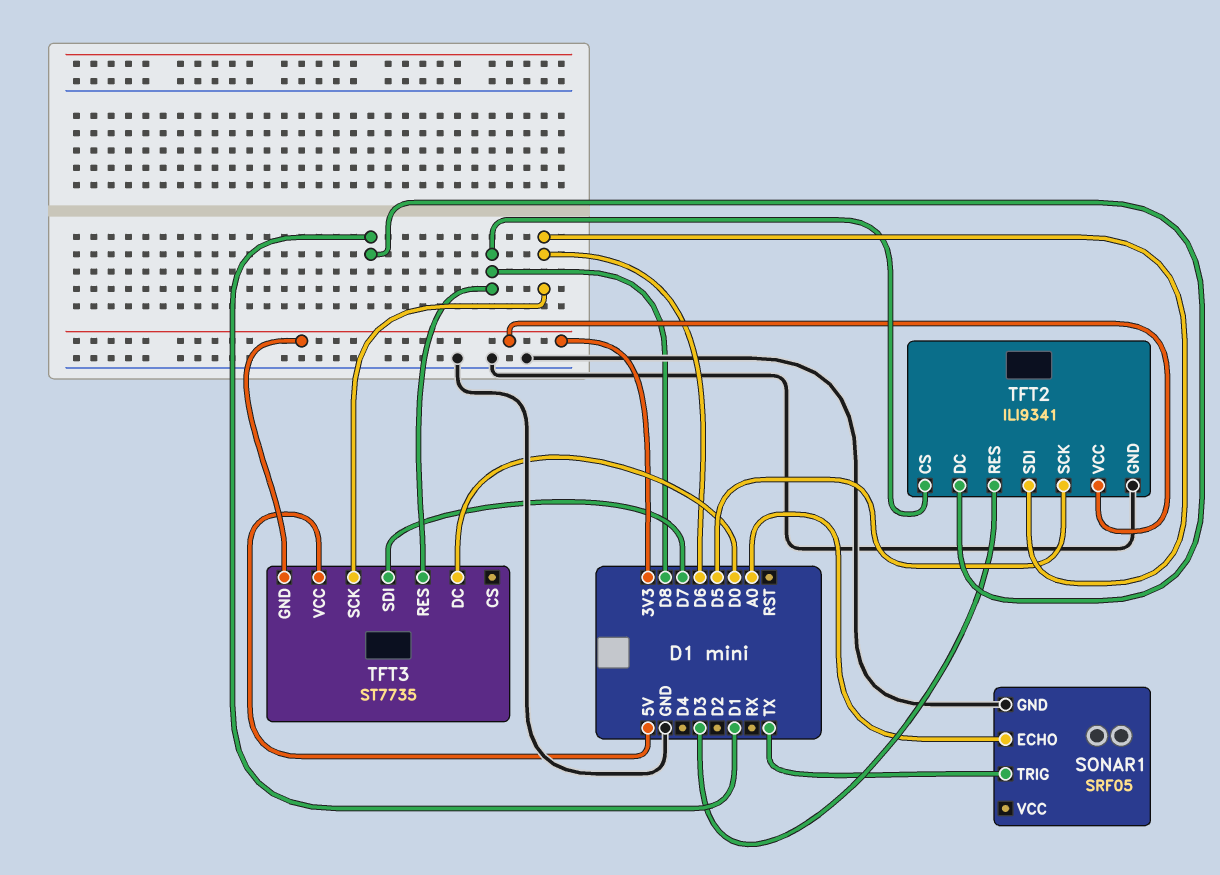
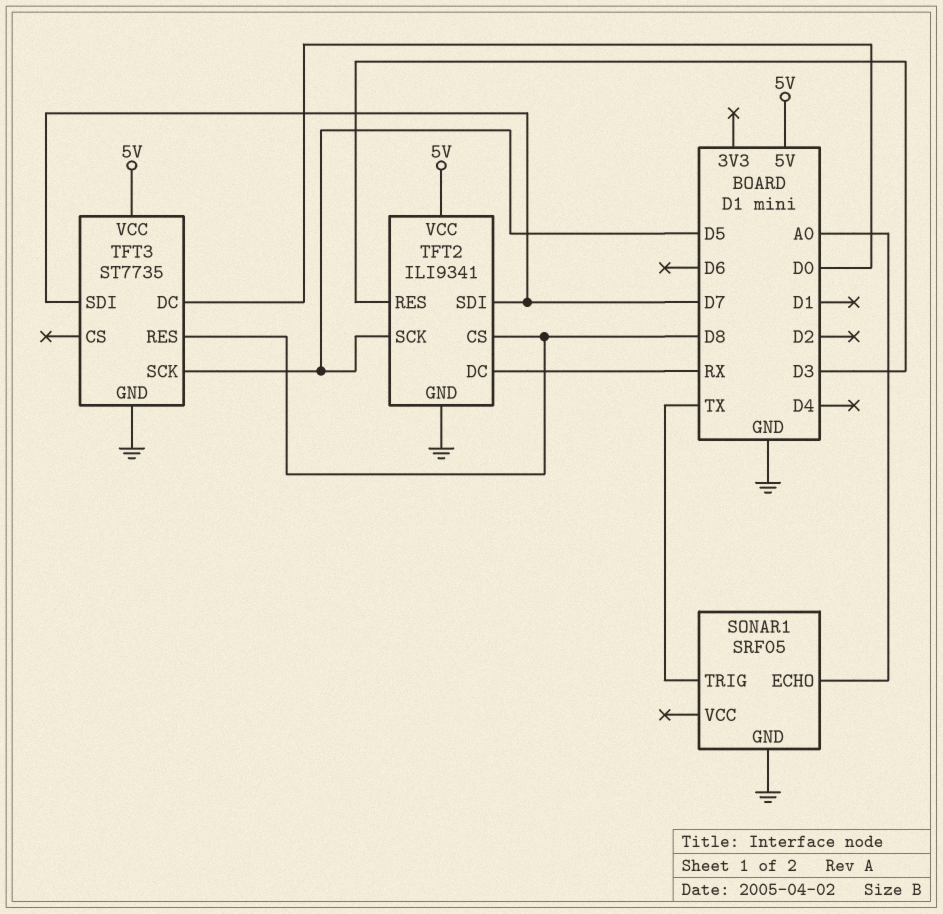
TFT2 pin DC: D1 -> RX
TFT2 pin SDI: D6 -> D7
TFT2 pin VCC: 3V3 -> 5V
TFT3 pin GND: 3V3 -> GND
TFT3 pin SCK: D6 -> D5

